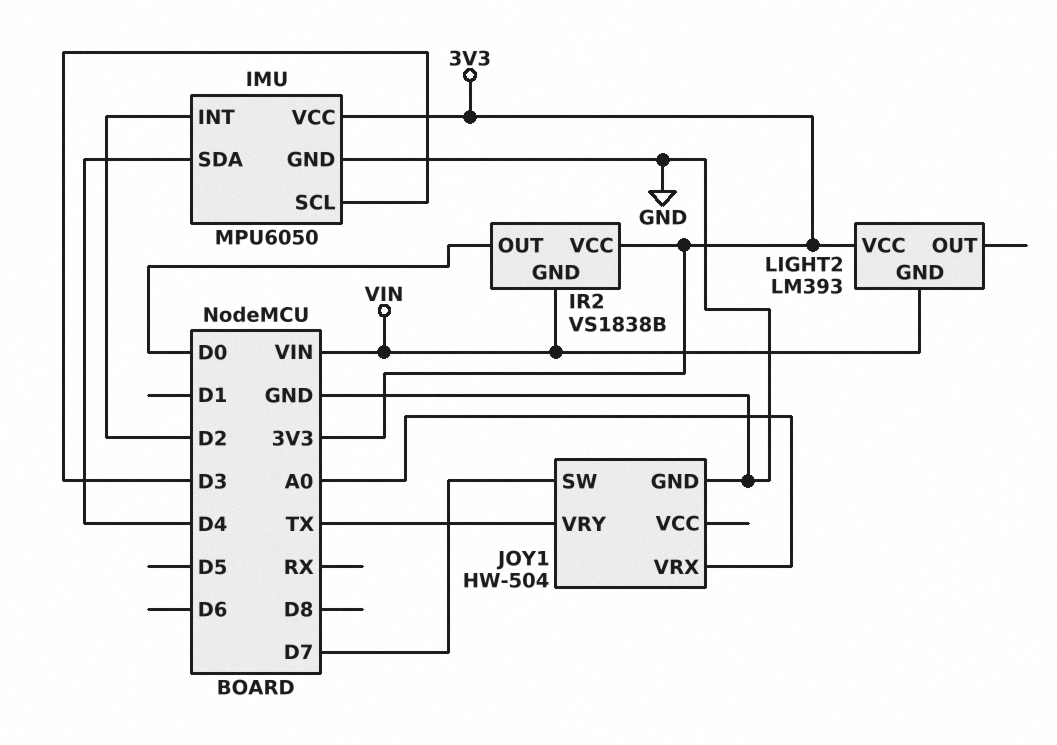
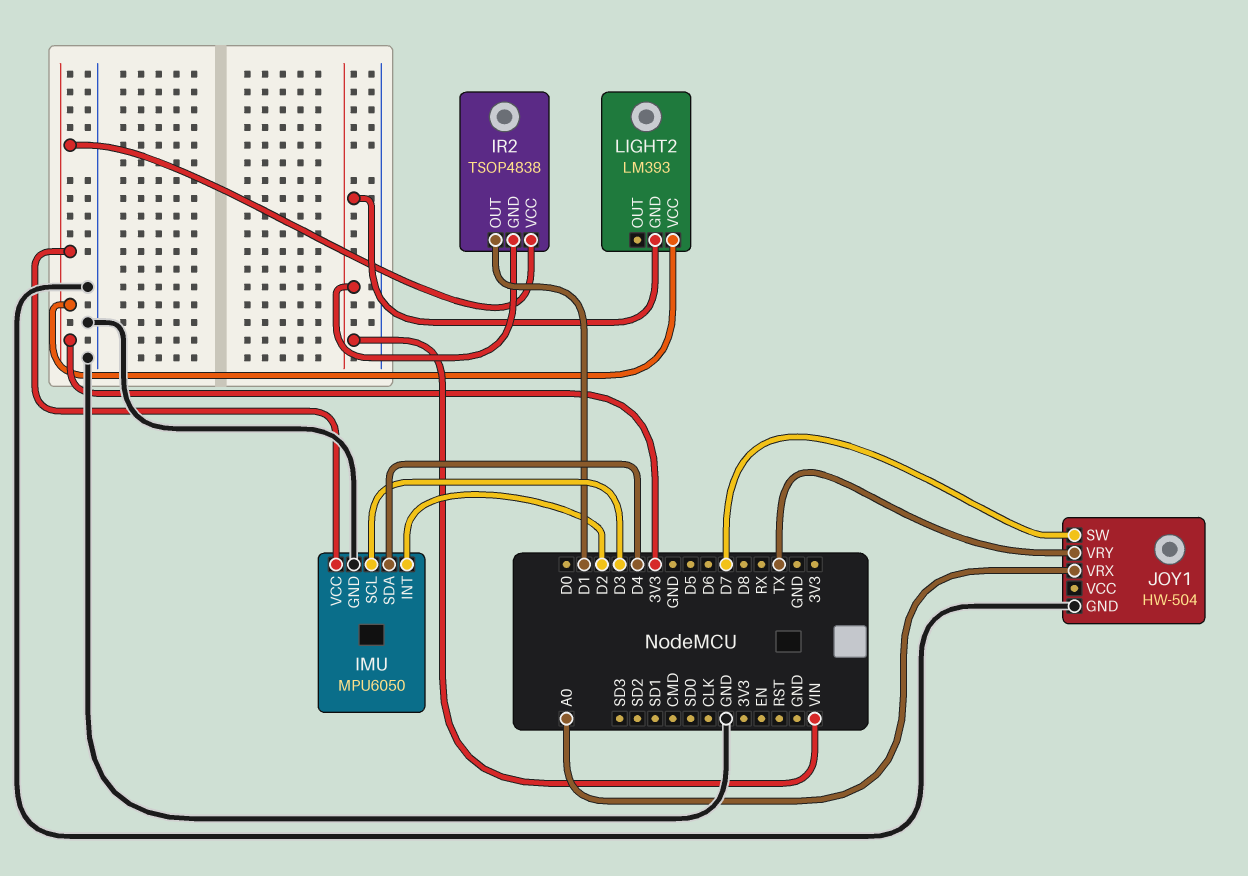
IR2: VS1838B -> TSOP4838
IR2 pin OUT: D0 -> D1

